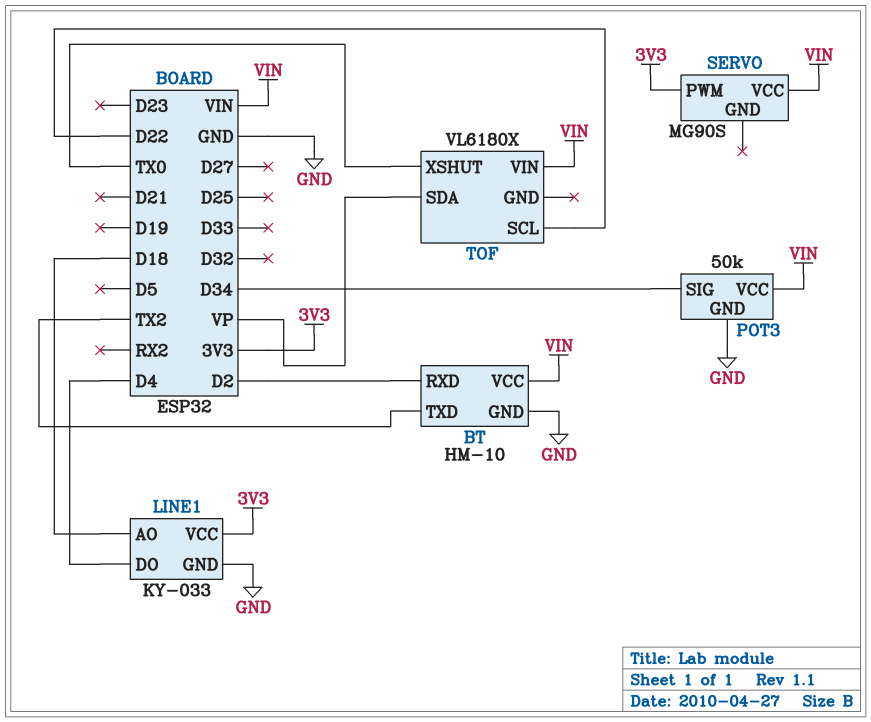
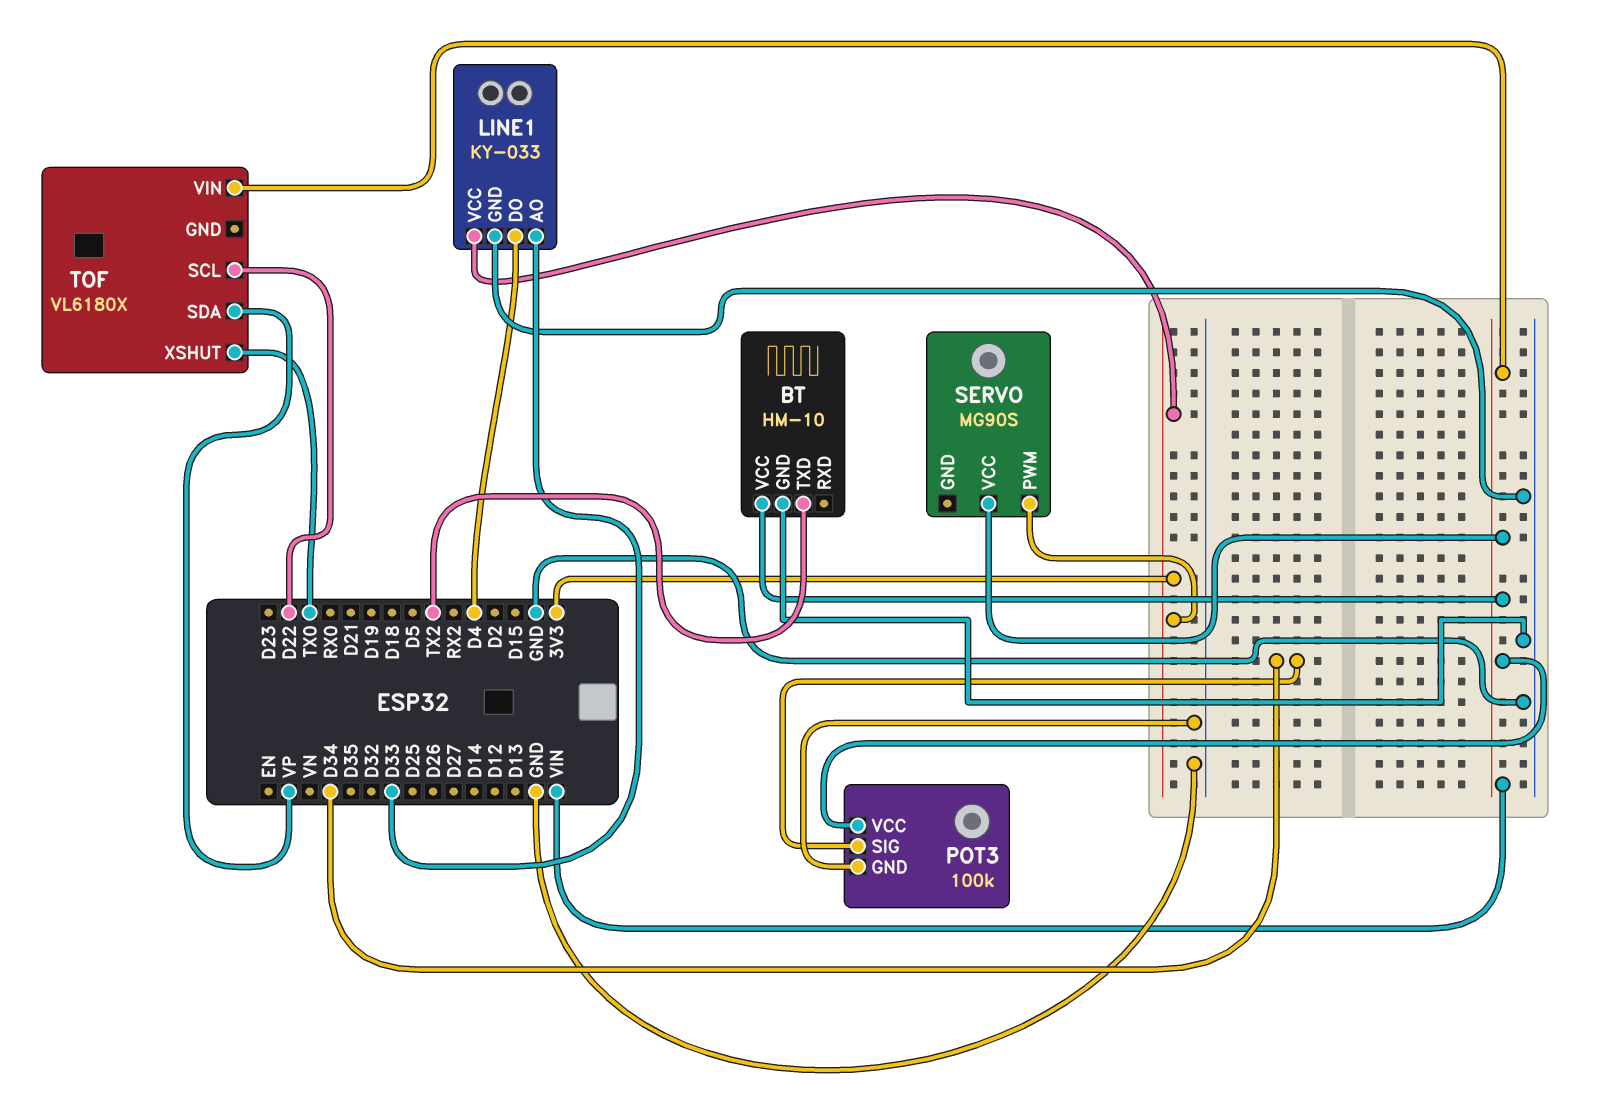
BT pin RXD: D2 -> none
LINE1 pin AO: D18 -> D33
POT3: 50k -> 100k

